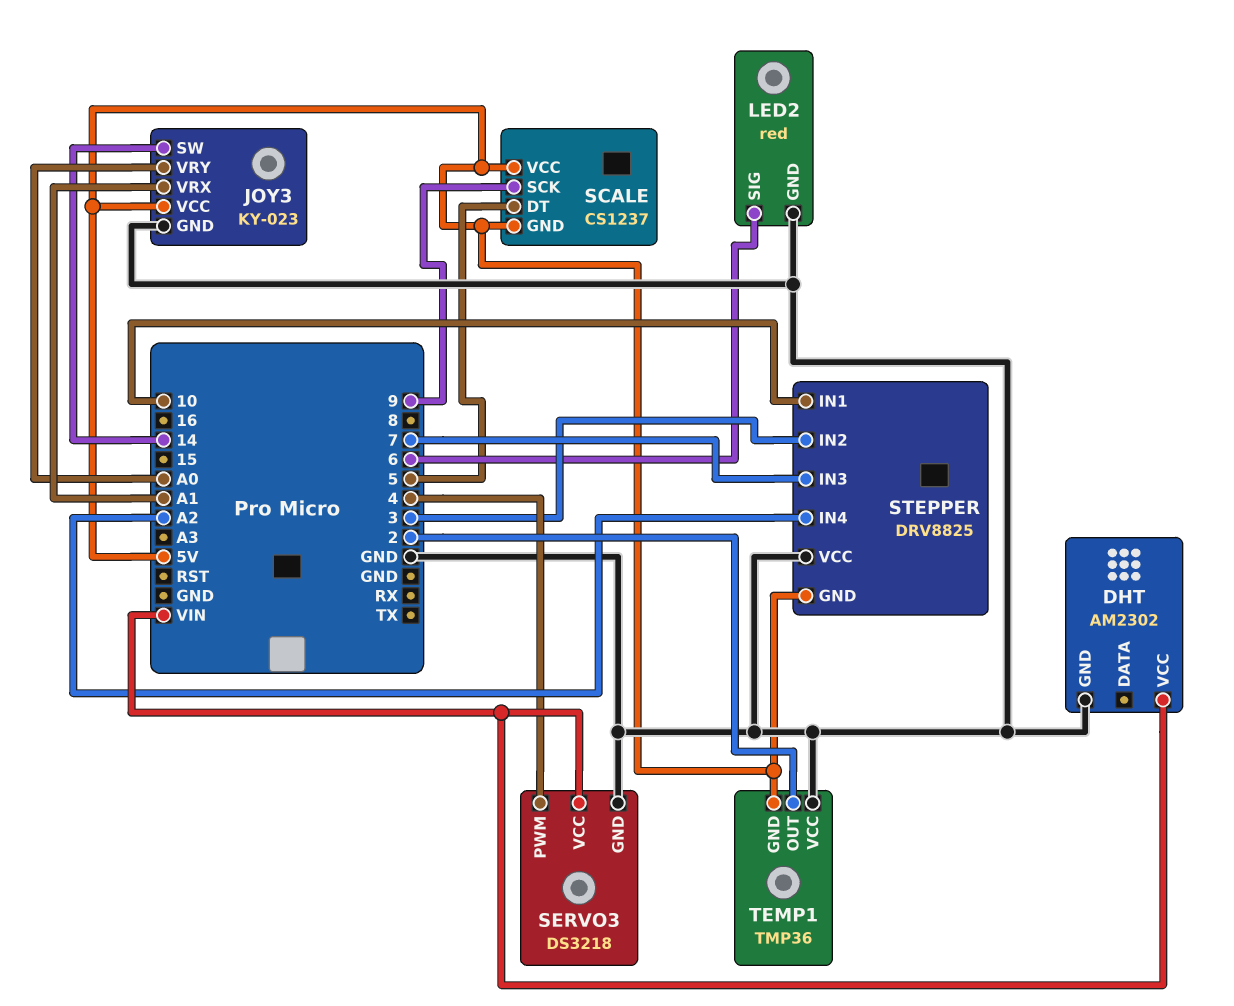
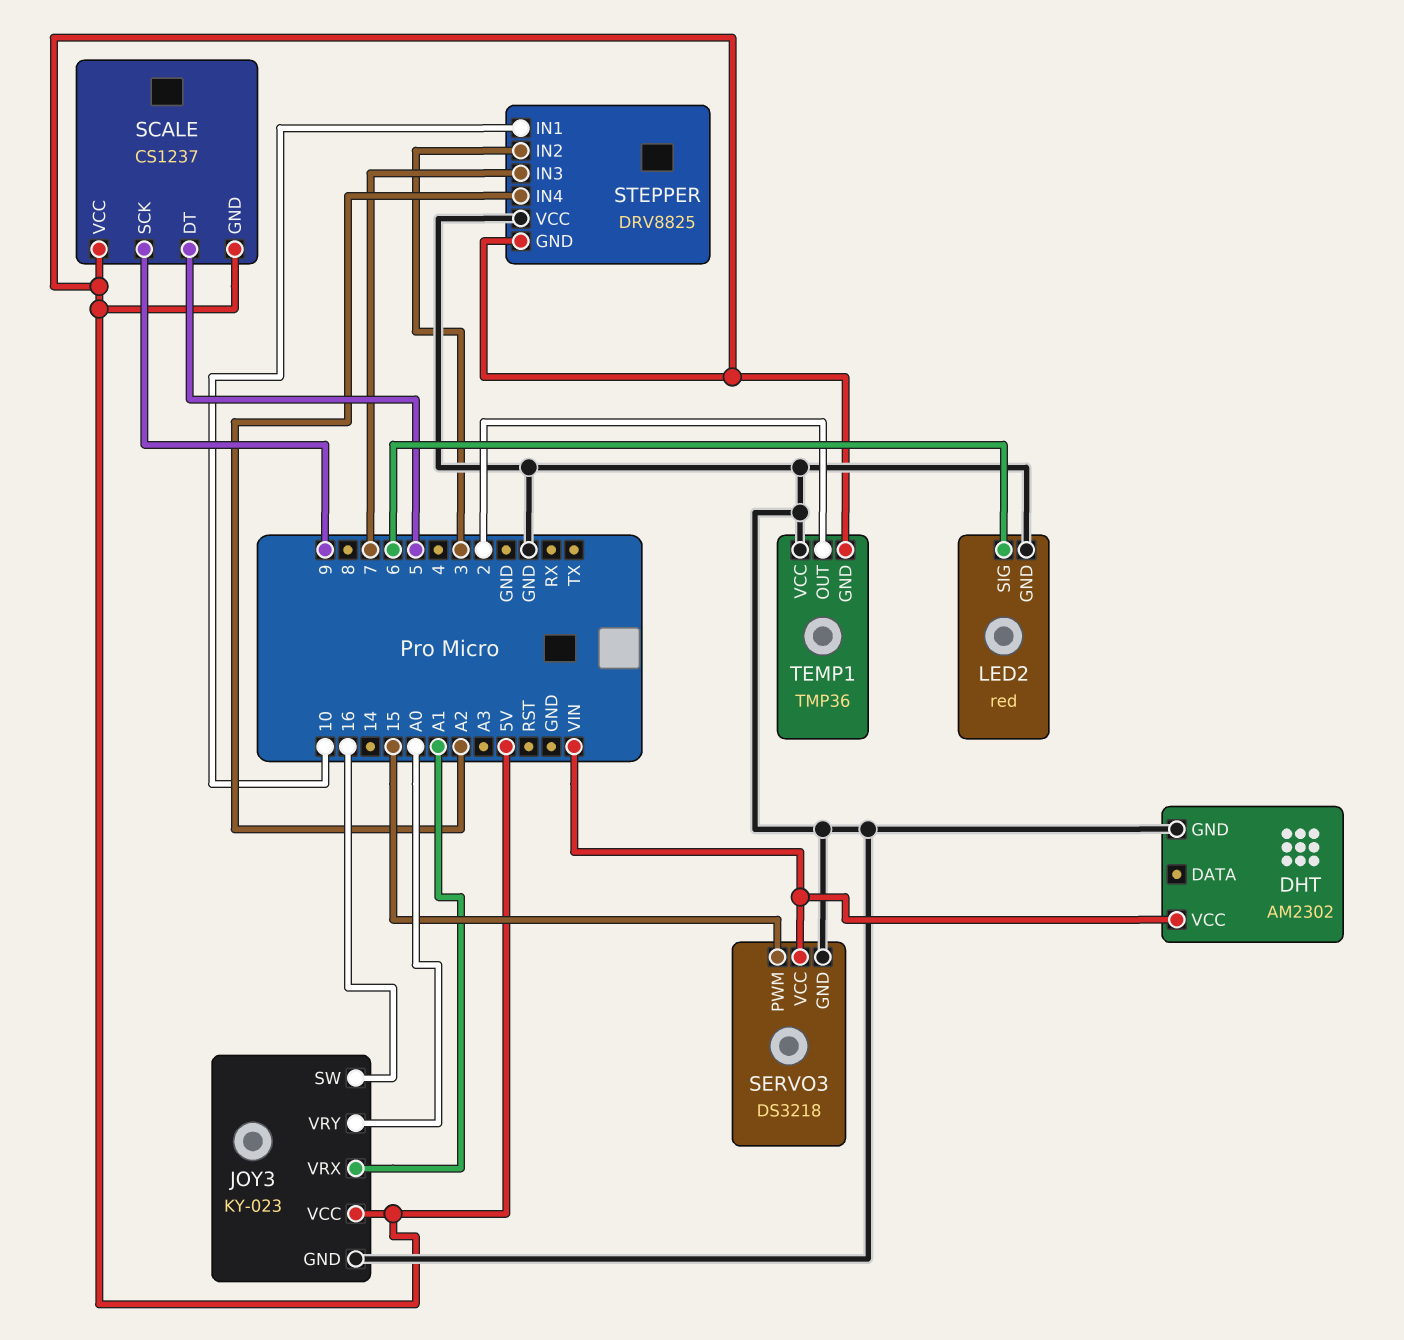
JOY3 pin SW: 14 -> 16
SERVO3 pin PWM: 4 -> 15

